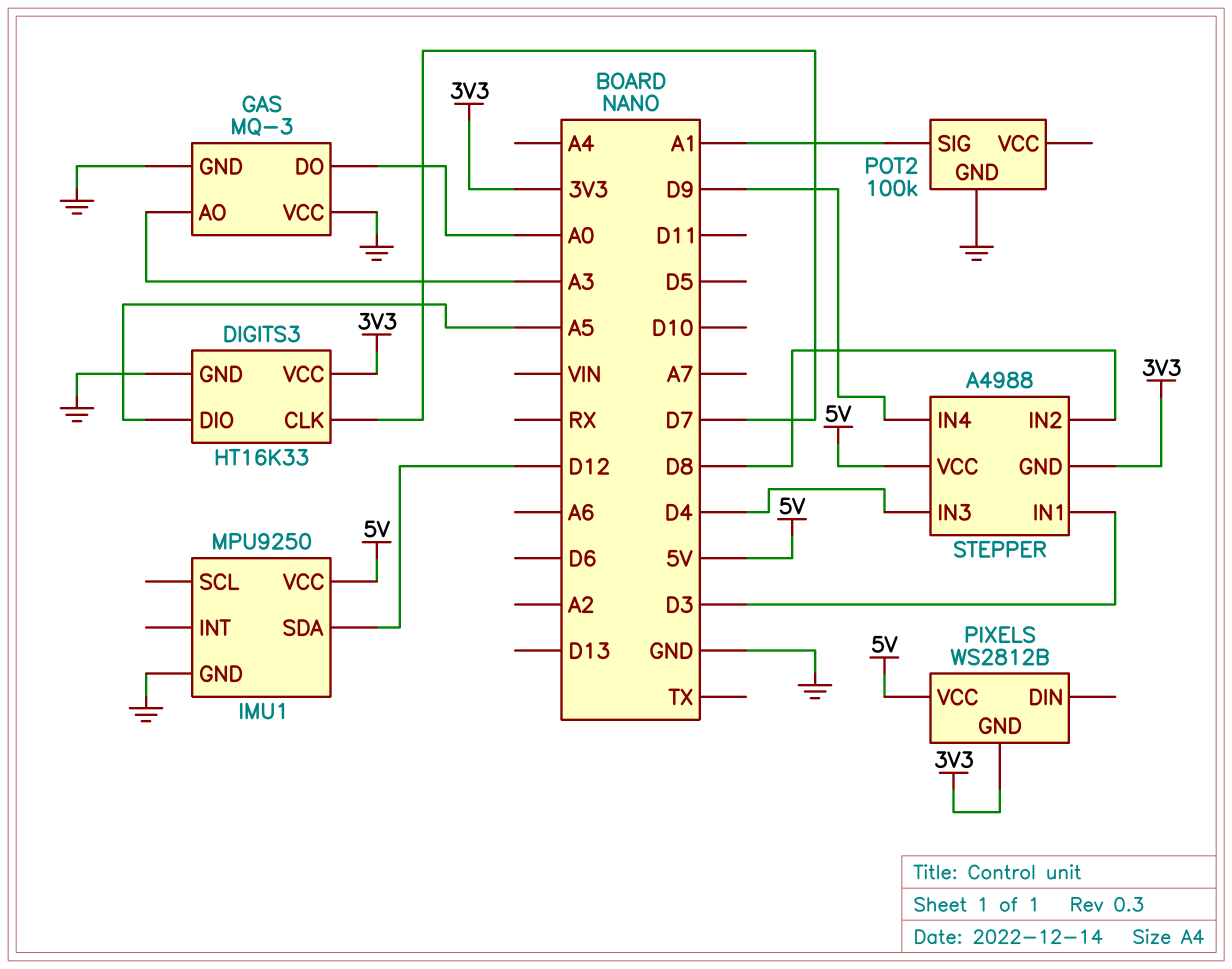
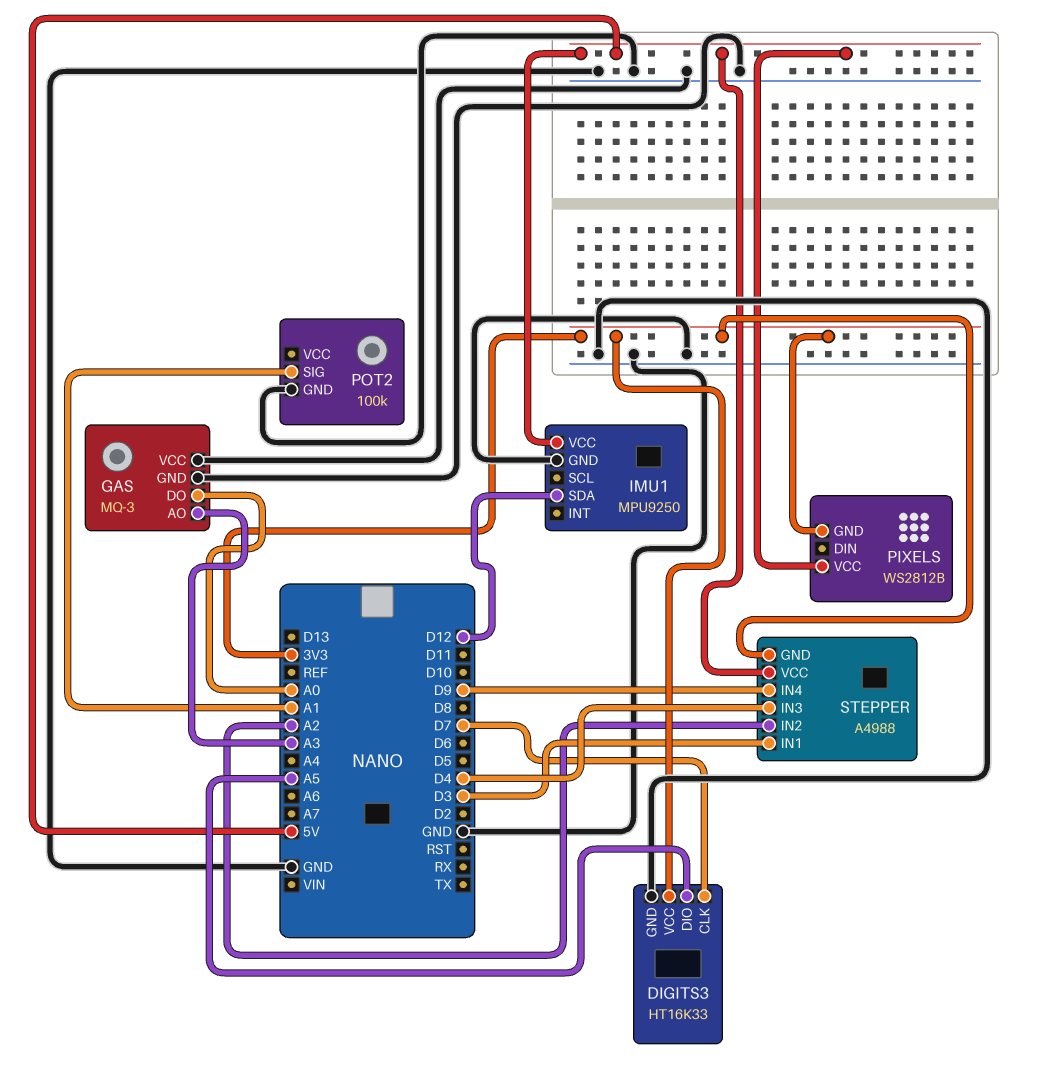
STEPPER pin IN2: D8 -> A2

